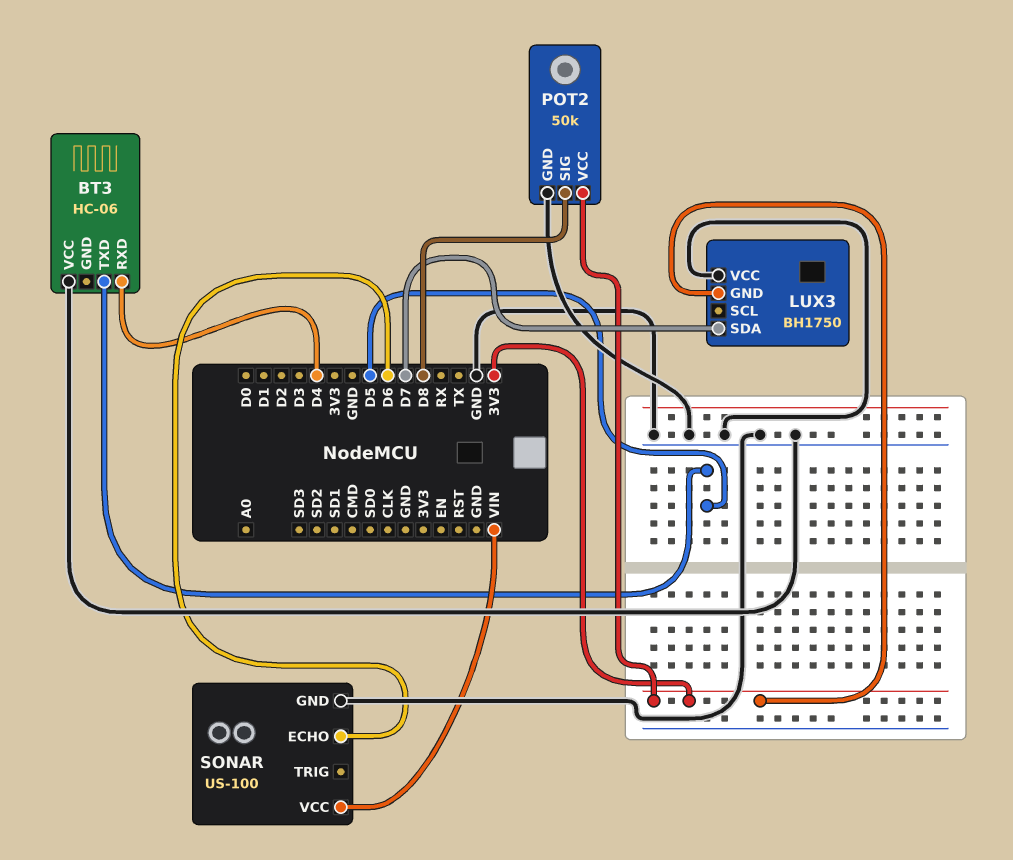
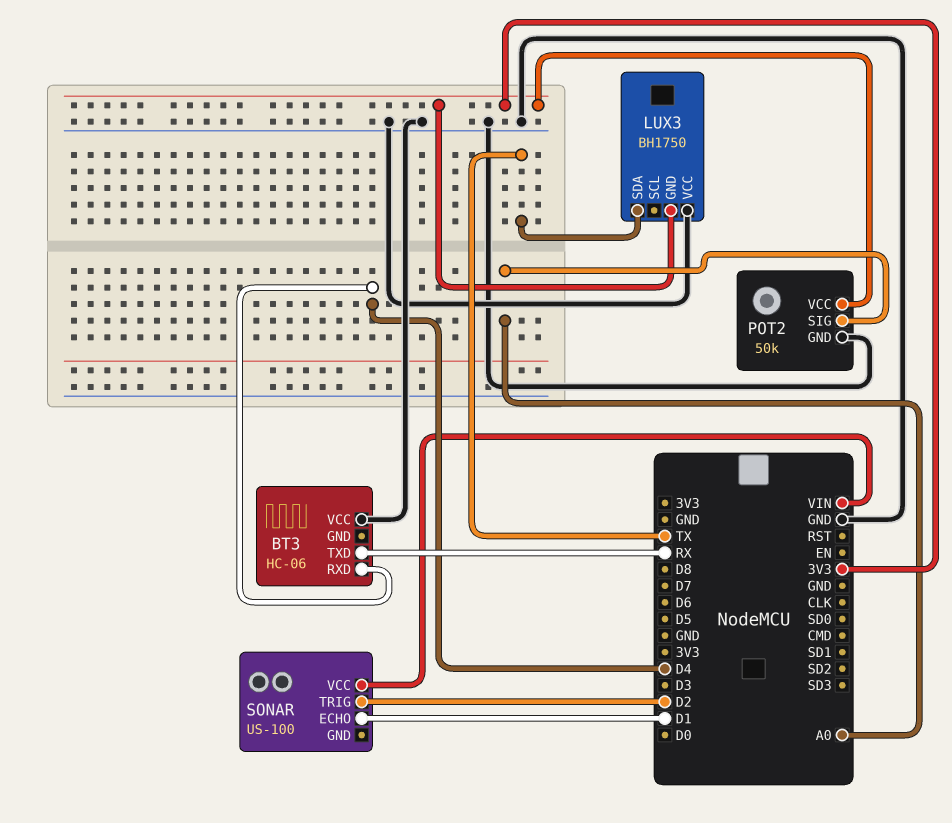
BT3 pin TXD: D5 -> RX
LUX3 pin SDA: D7 -> TX
POT2 pin SIG: D8 -> A0
SONAR pin ECHO: D6 -> D1
SONAR pin GND: GND -> none
SONAR pin TRIG: none -> D2

